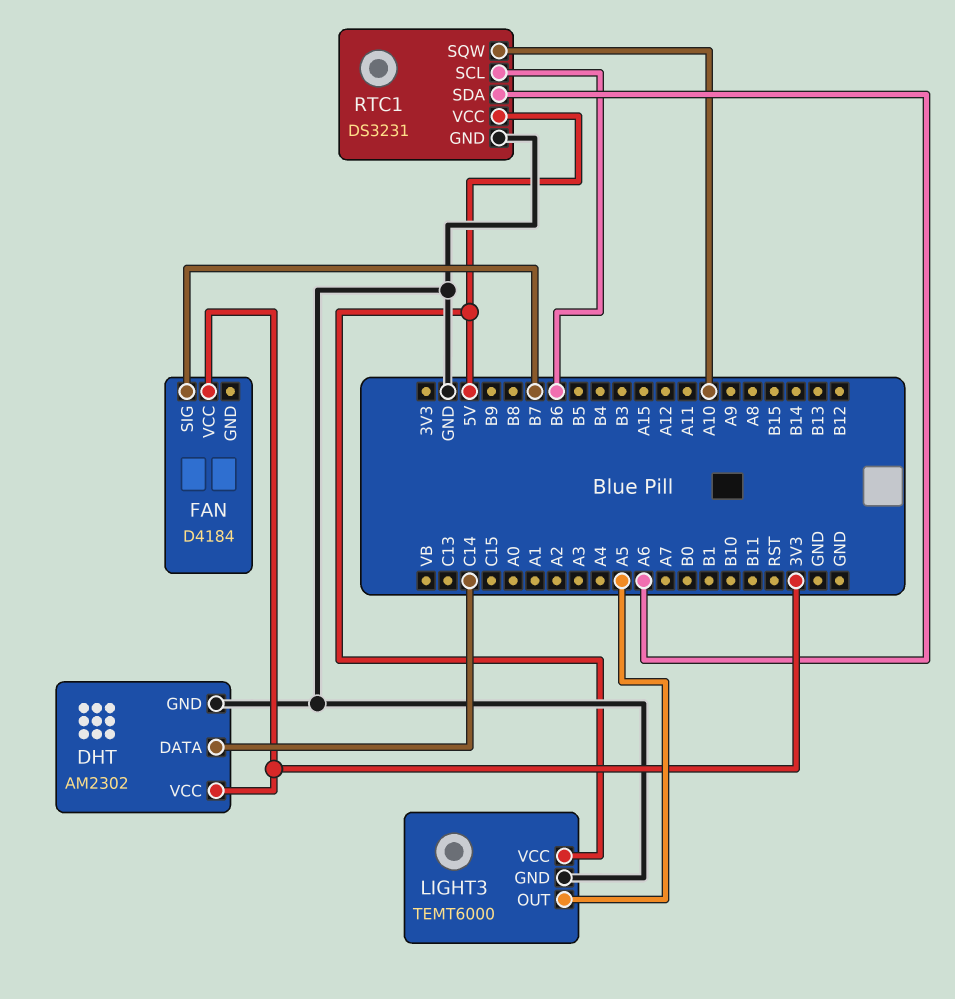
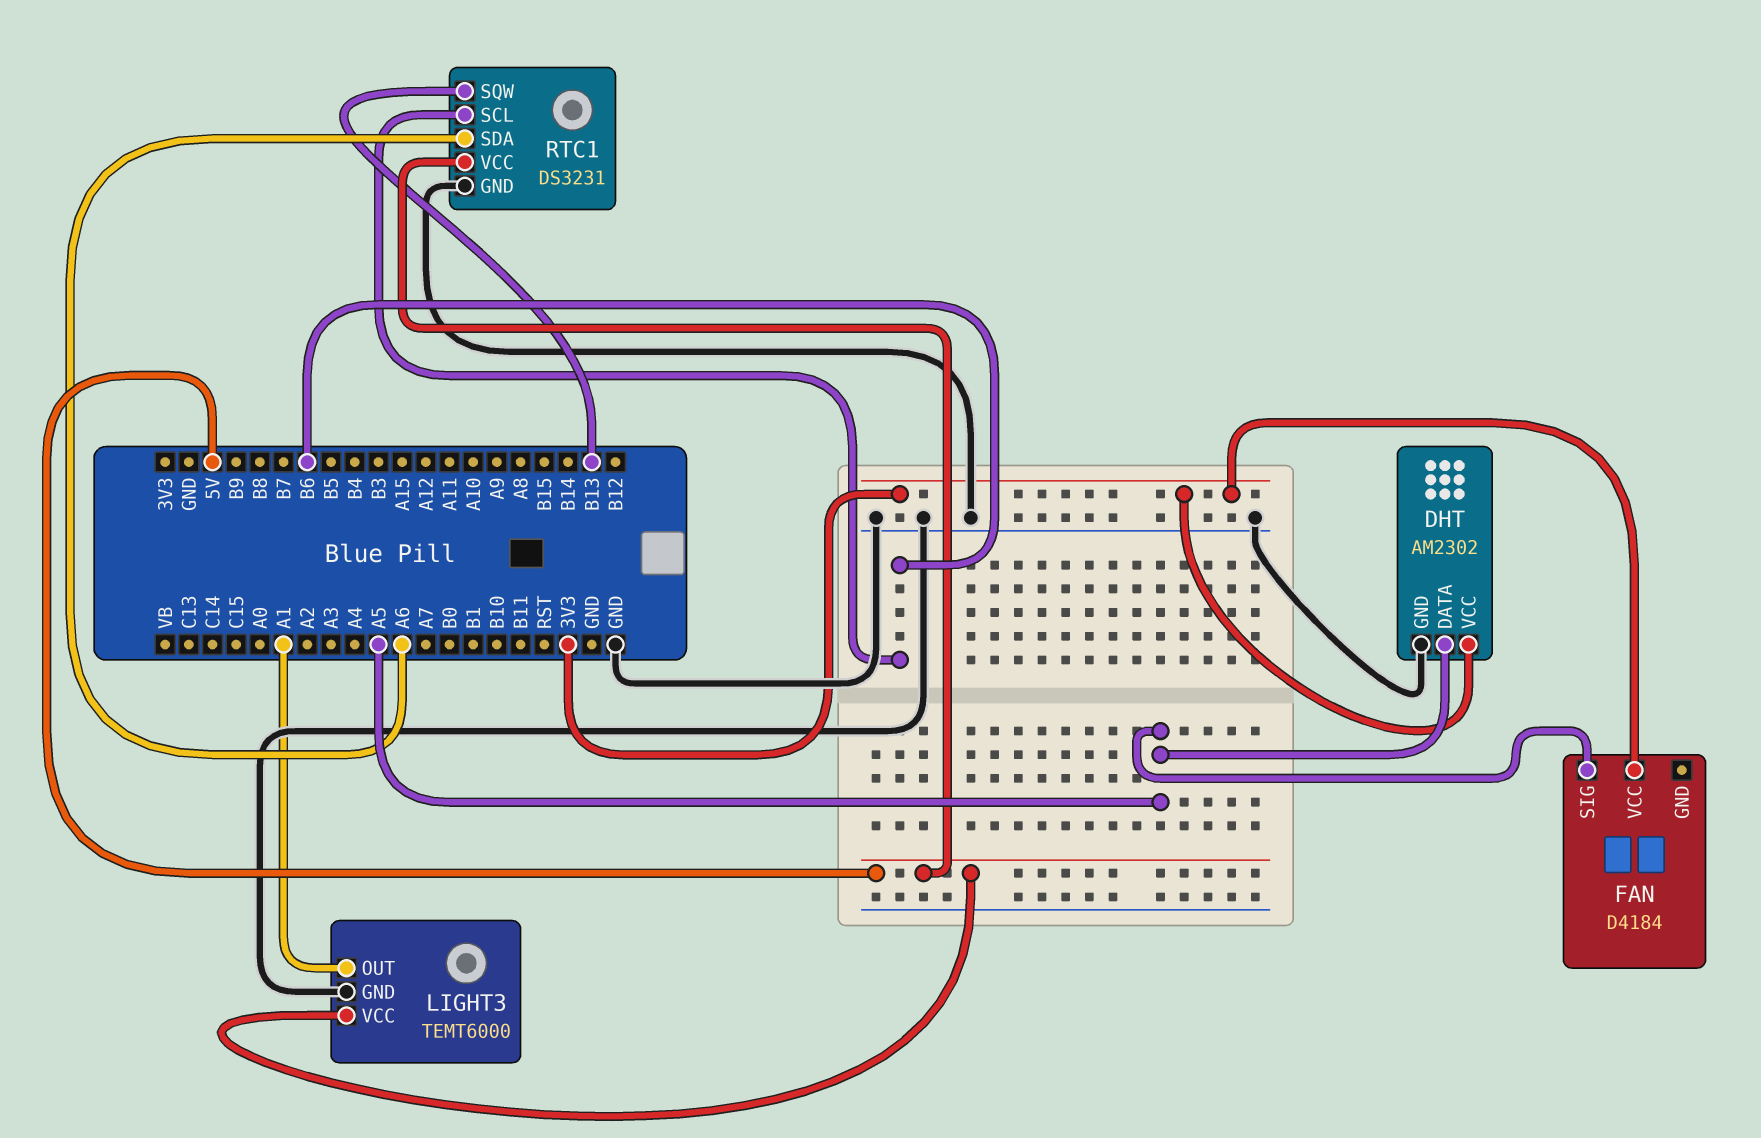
DHT pin DATA: C14 -> A5
FAN pin SIG: B7 -> A5
LIGHT3 pin OUT: A5 -> A1
RTC1 pin SQW: A10 -> B13

